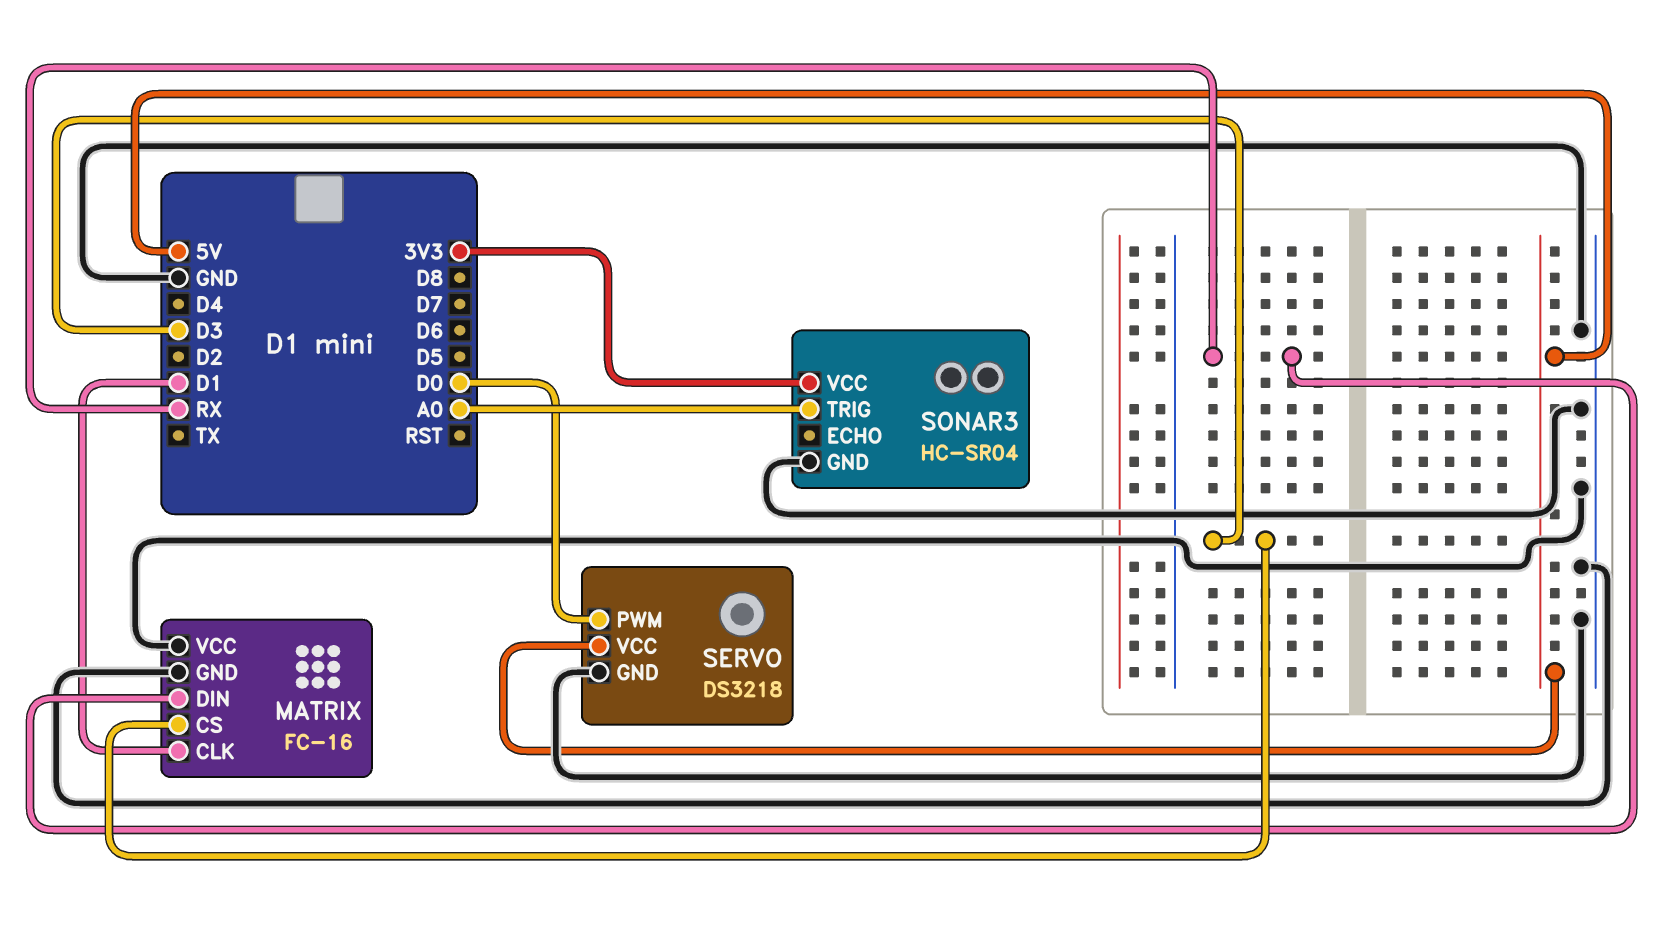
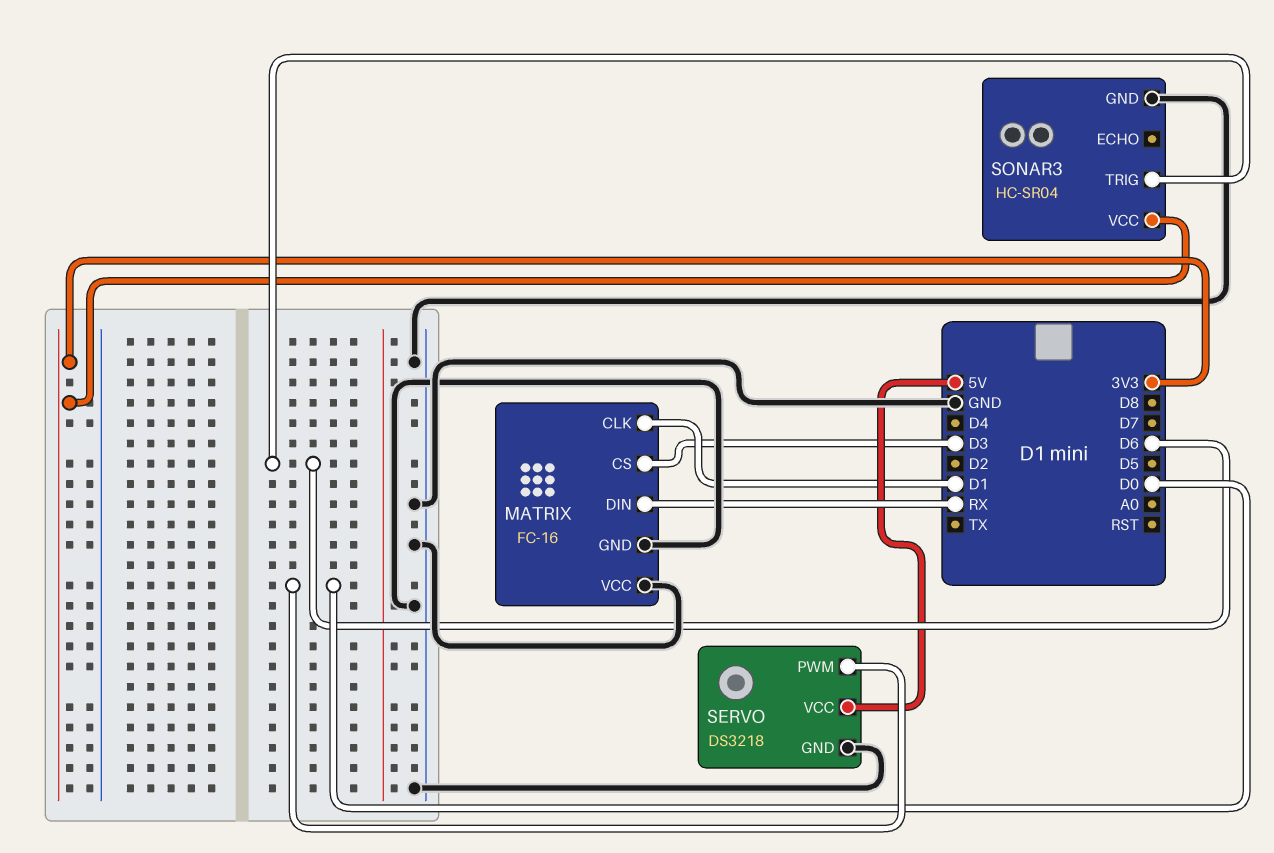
SONAR3 pin TRIG: A0 -> D6

